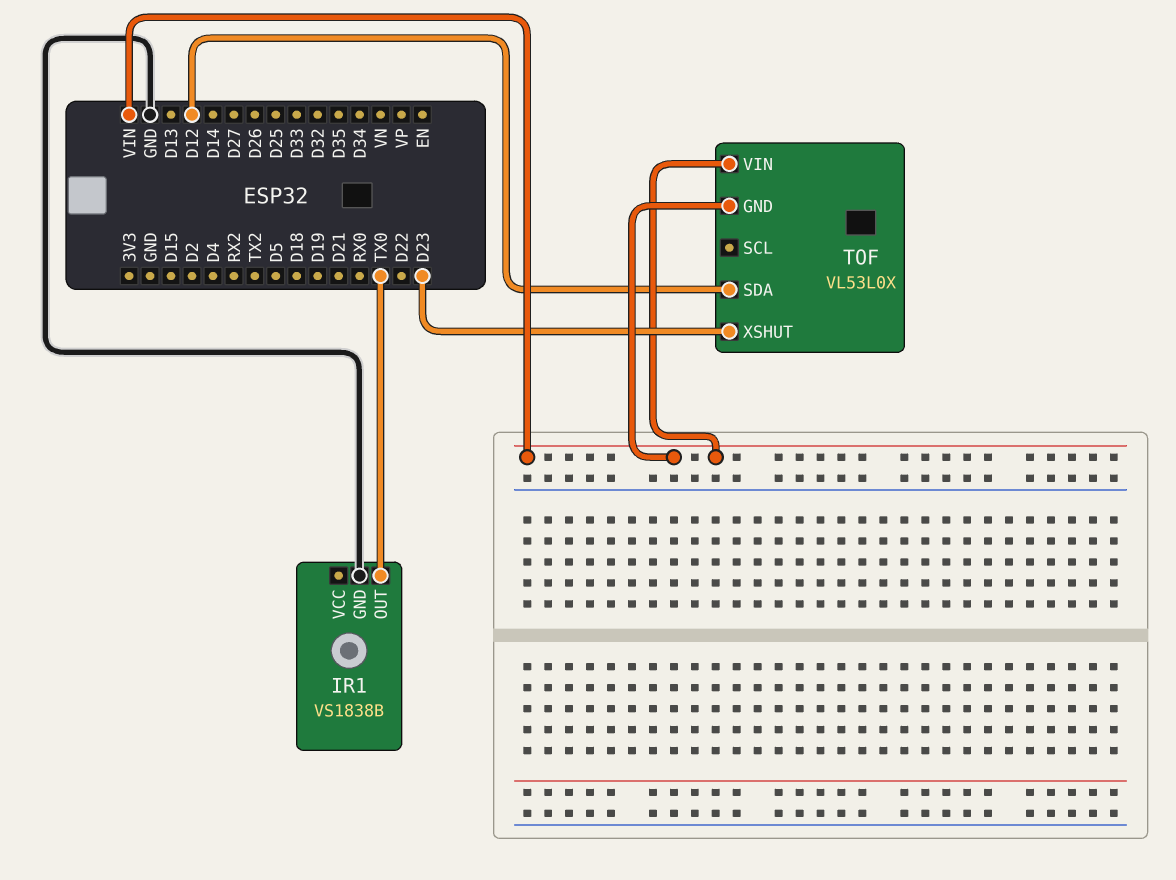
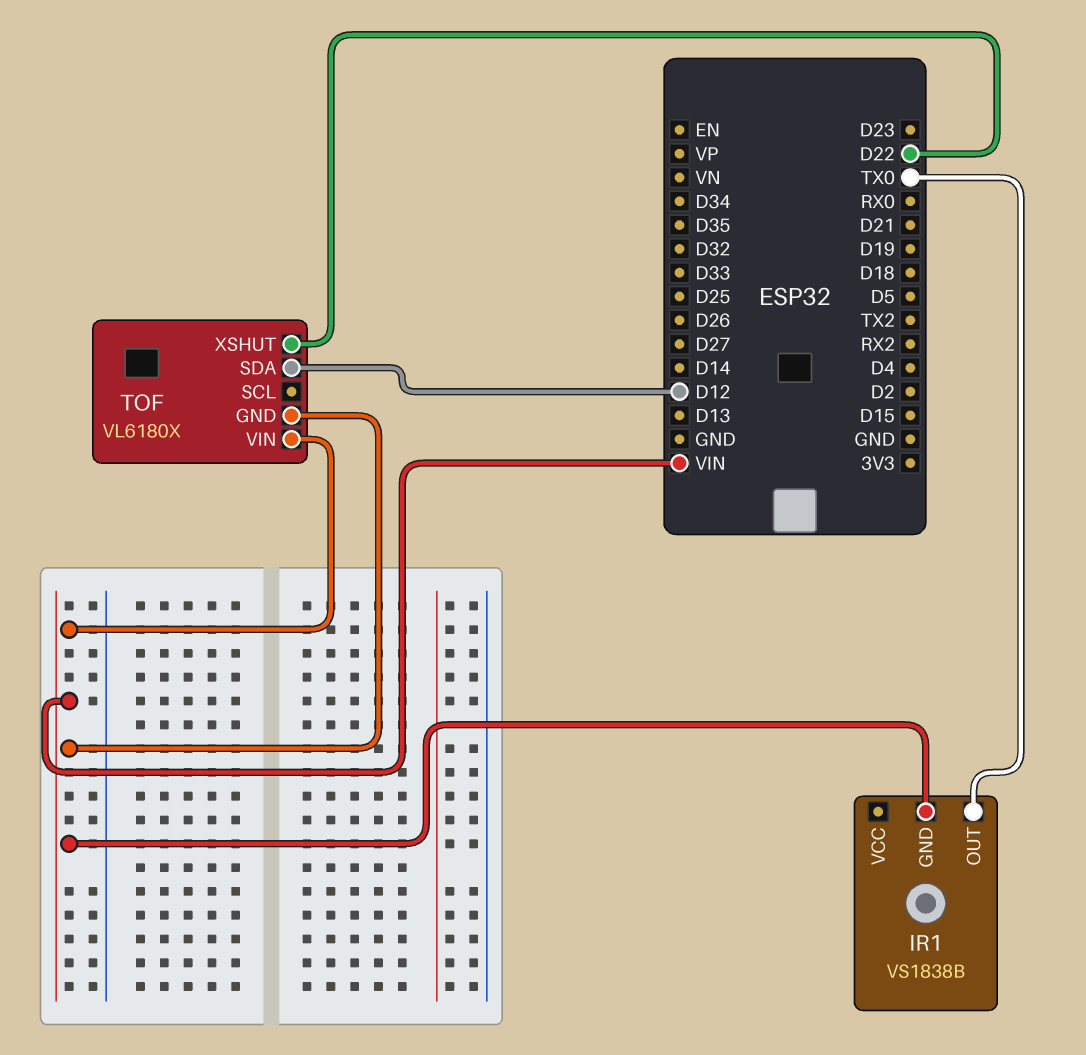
IR1 pin GND: GND -> VIN
TOF: VL53L0X -> VL6180X
TOF pin XSHUT: D23 -> D22

